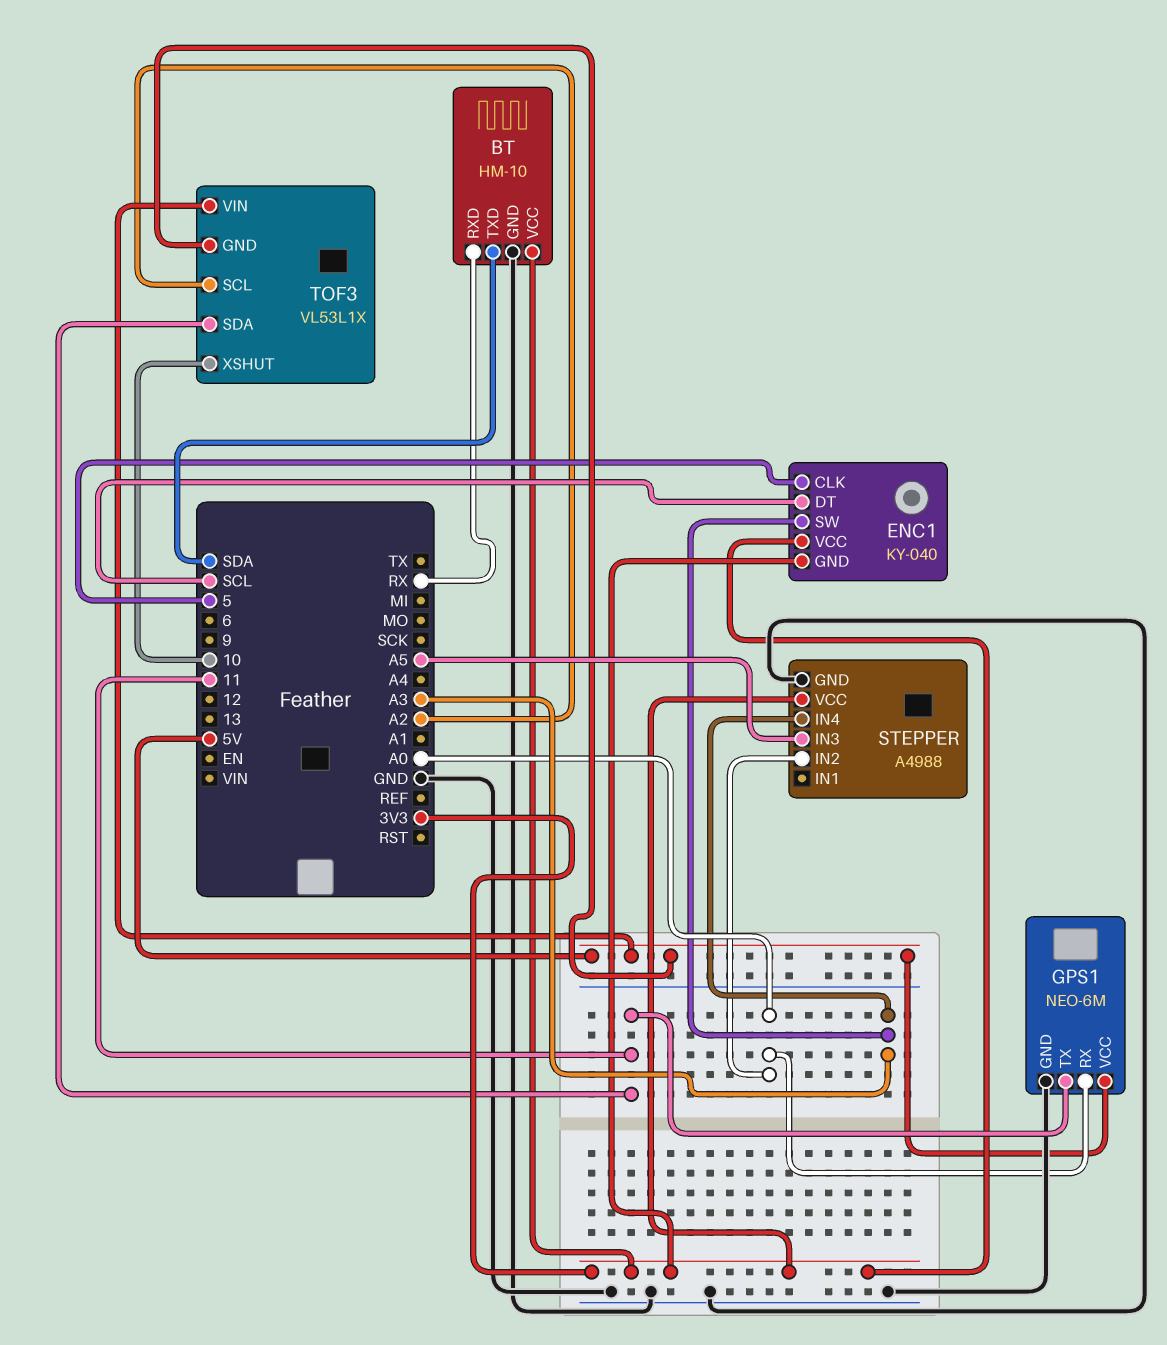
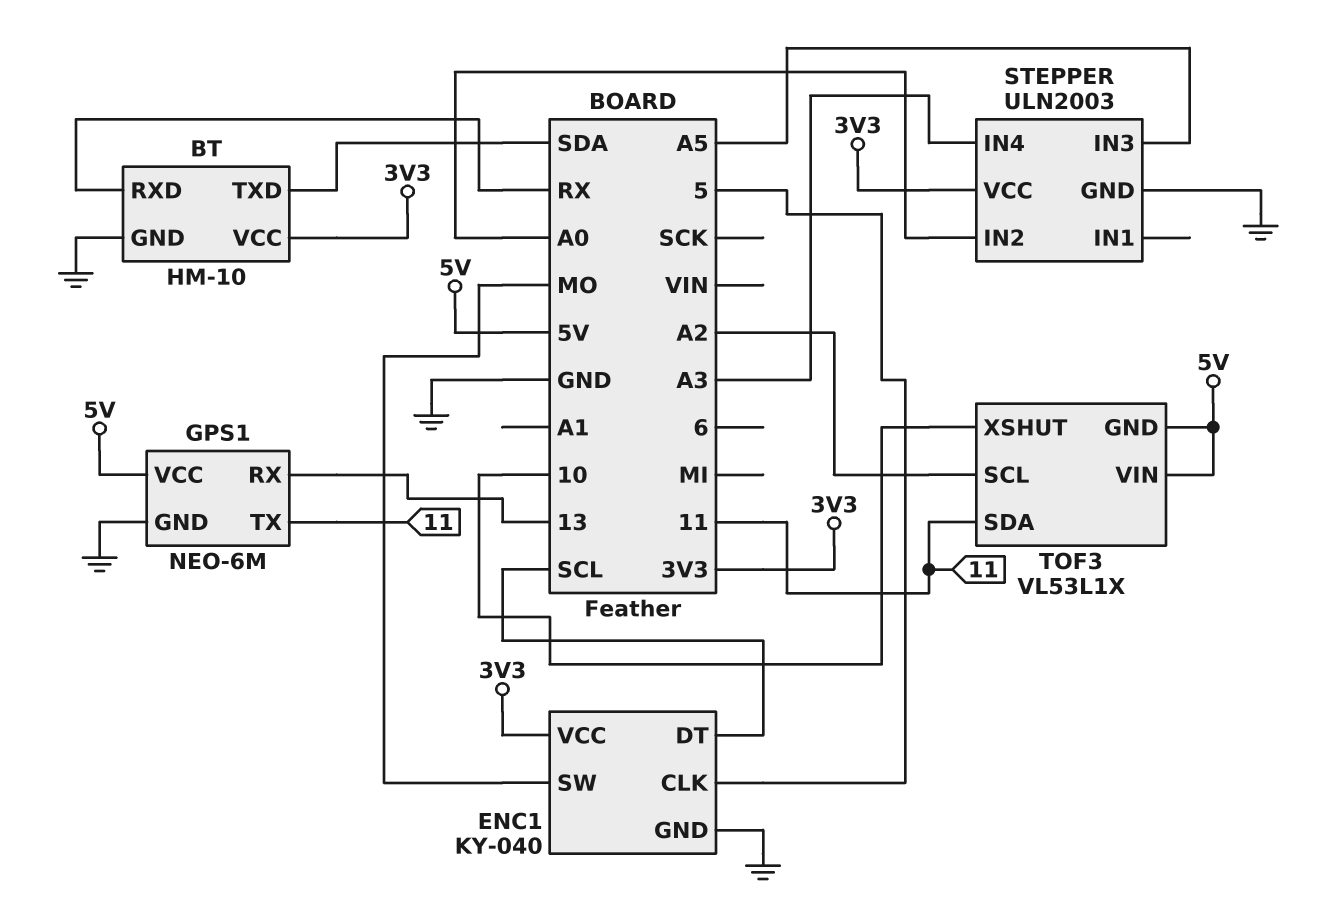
ENC1 pin GND: 3V3 -> GND
ENC1 pin SW: A3 -> MO
GPS1 pin RX: A0 -> 13
STEPPER: A4988 -> ULN2003

